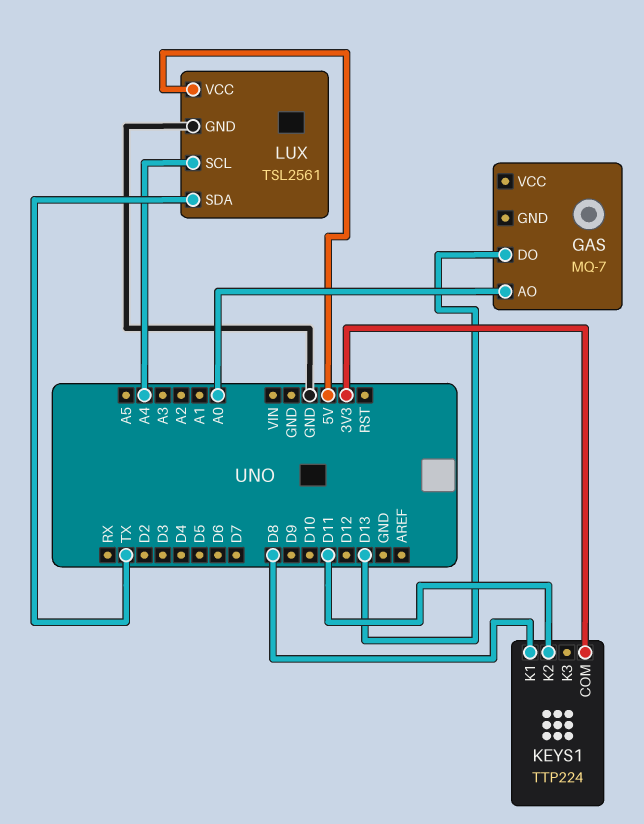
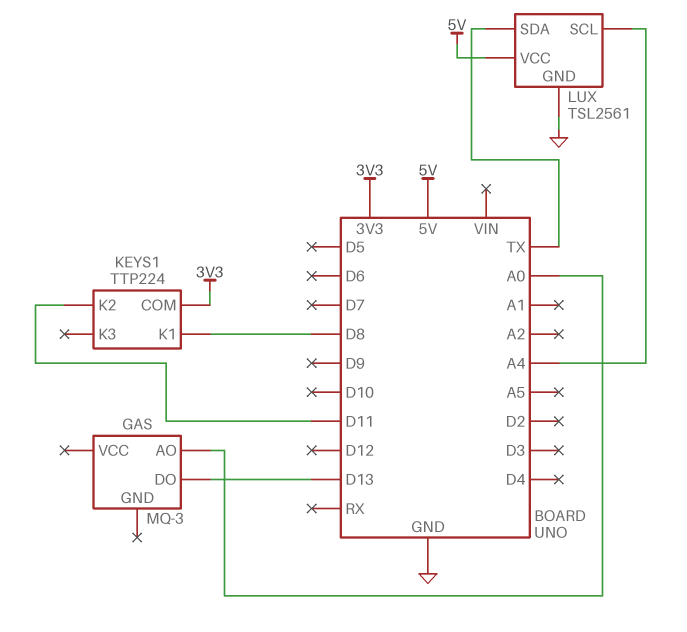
GAS: MQ-7 -> MQ-3

